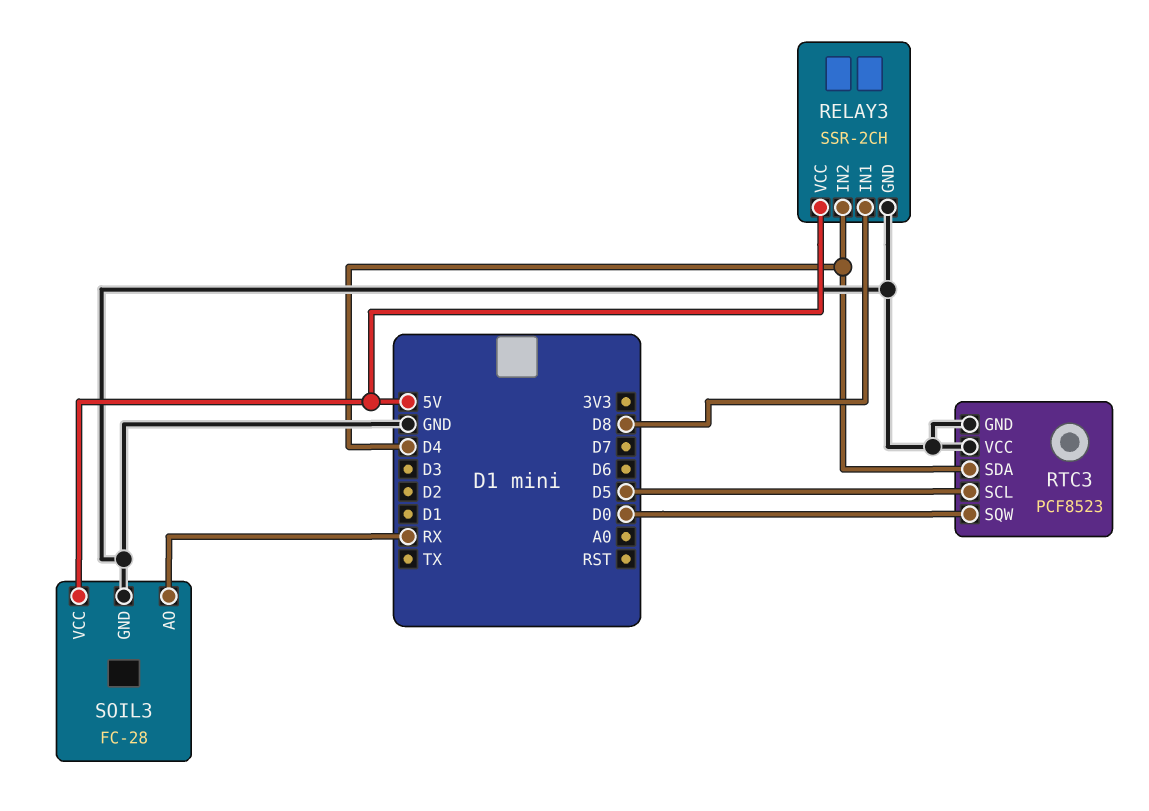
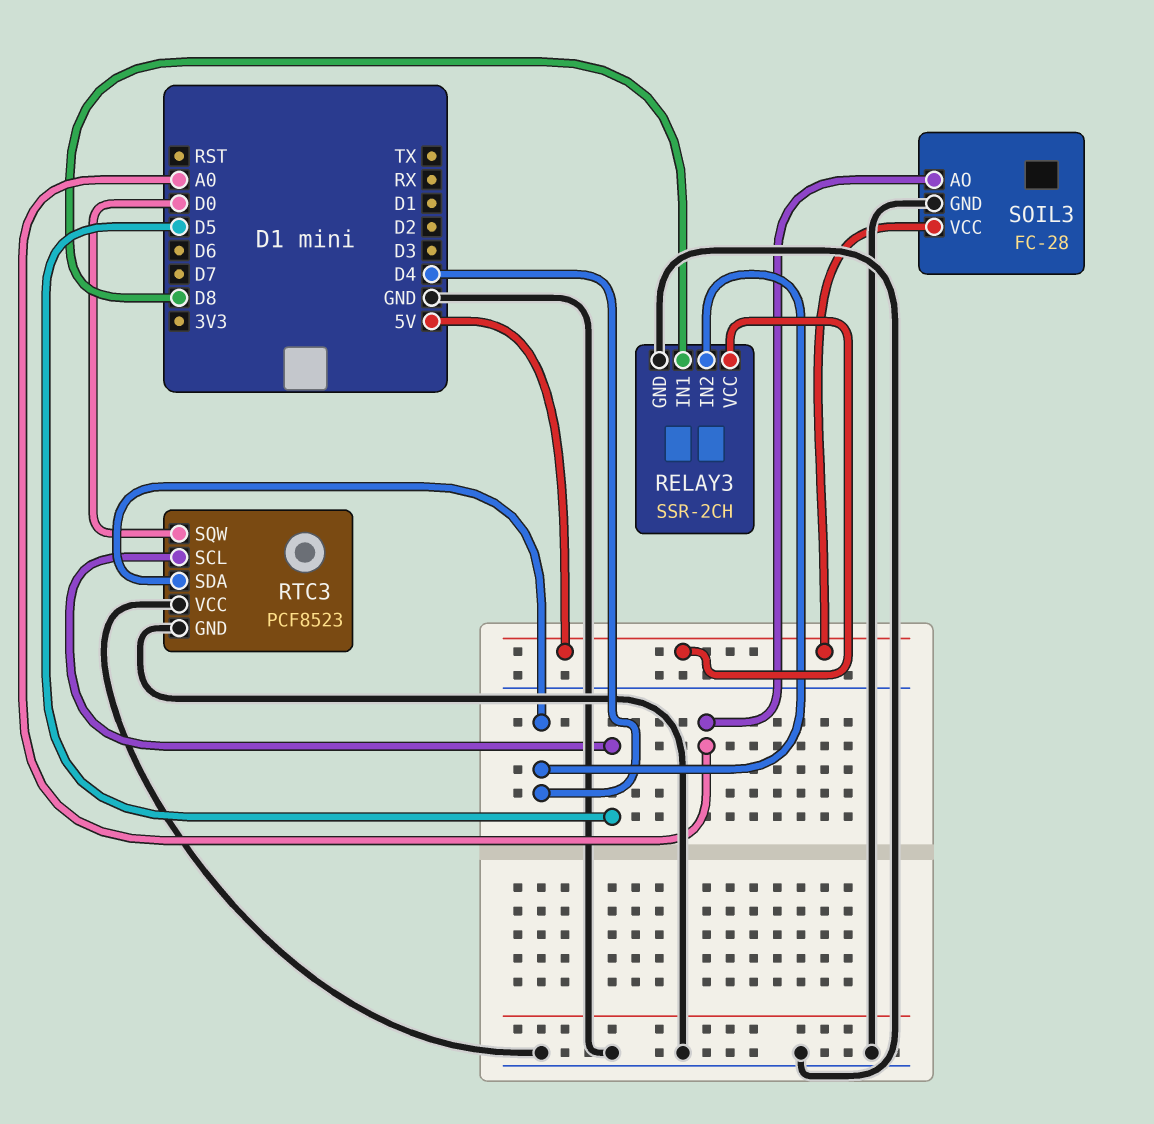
SOIL3 pin AO: RX -> A0

